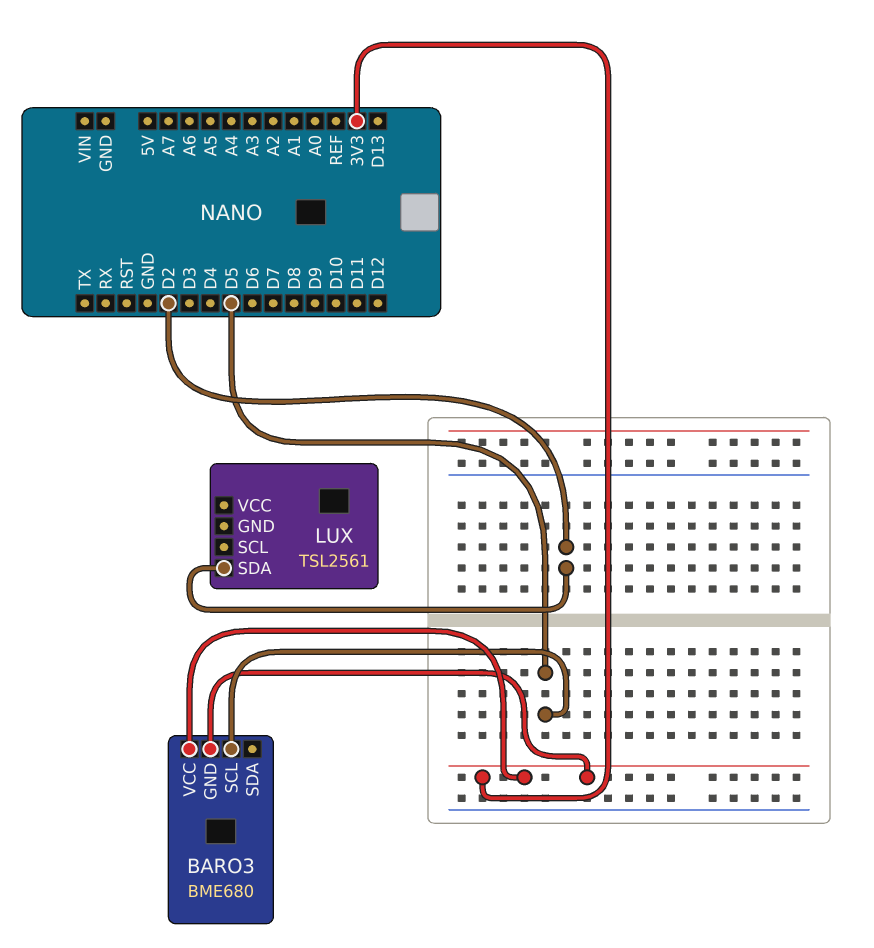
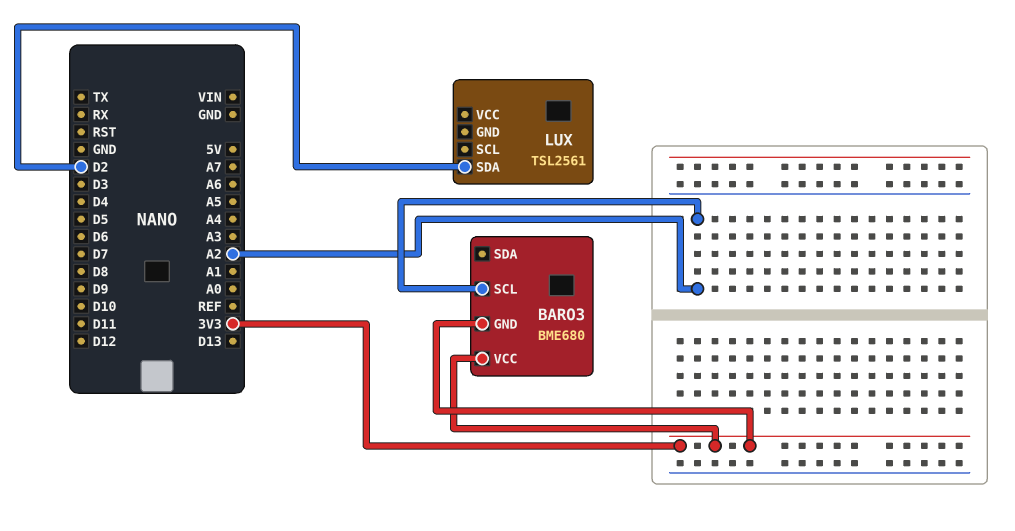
BARO3 pin SCL: D5 -> A2

